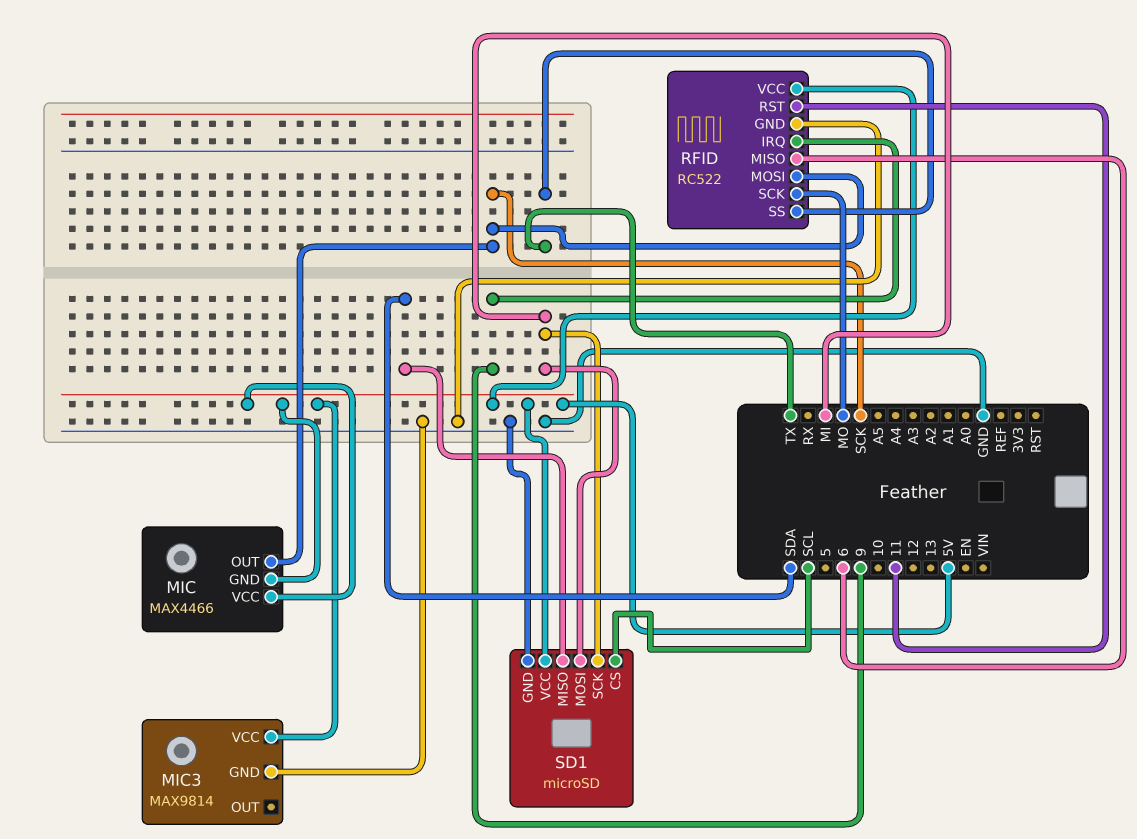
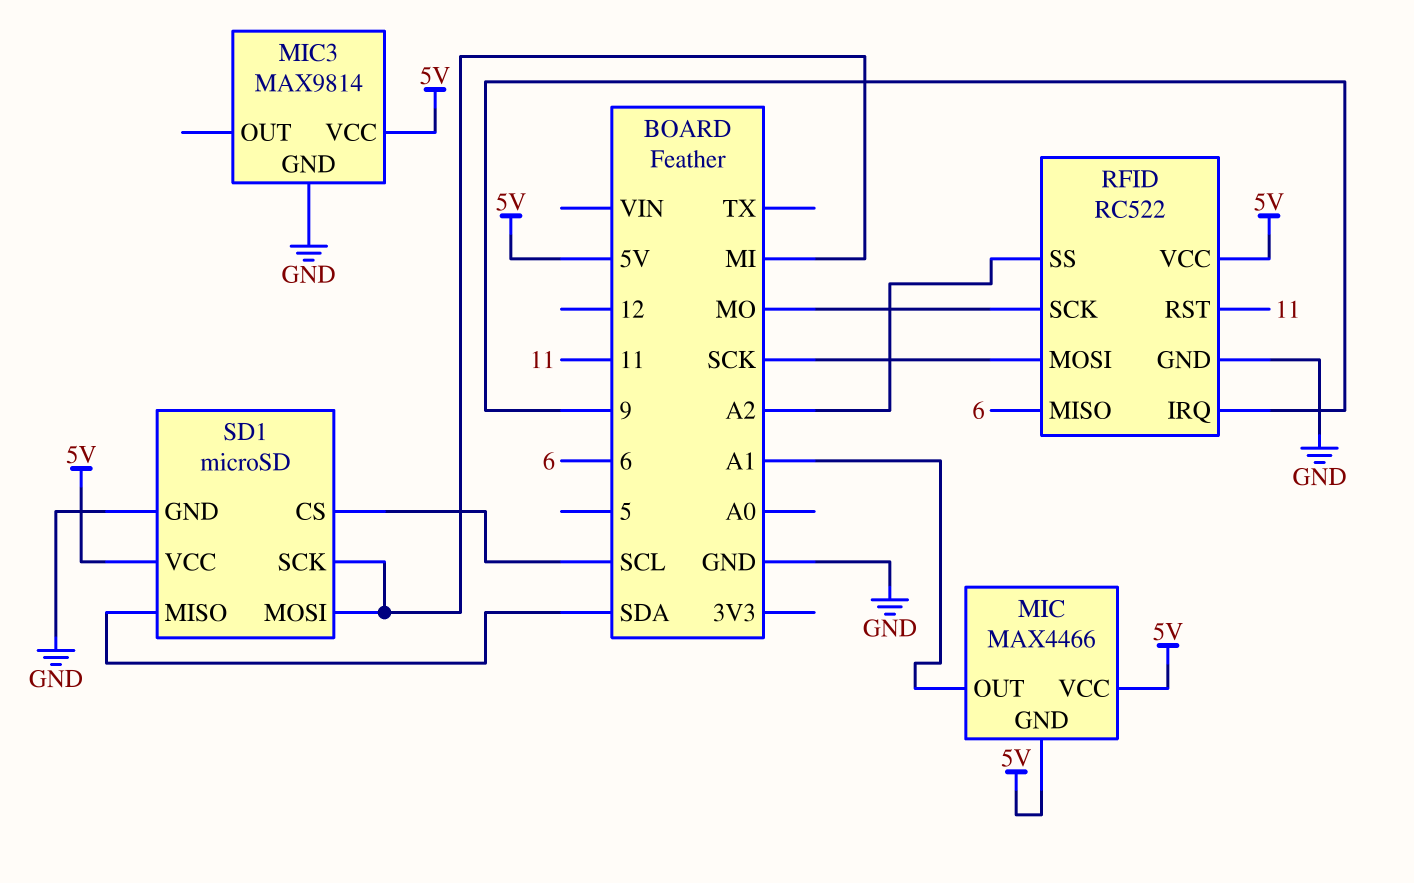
MIC pin OUT: SCK -> A1
RFID pin SS: TX -> A2

